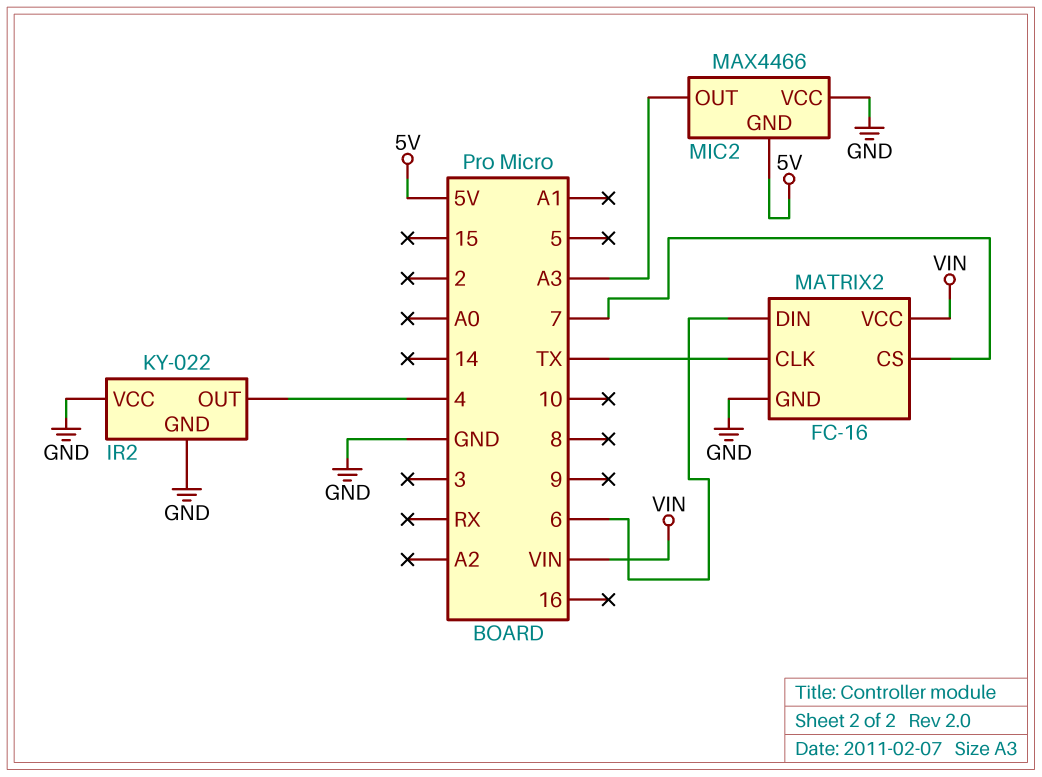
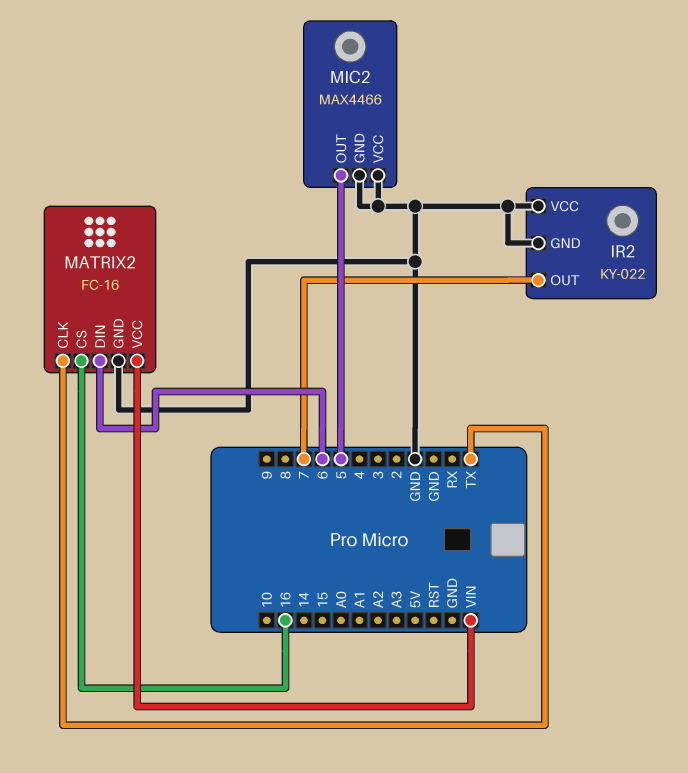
IR2 pin OUT: 4 -> 7
MATRIX2 pin CS: 7 -> 16
MIC2 pin GND: 5V -> GND
MIC2 pin OUT: A3 -> 5

